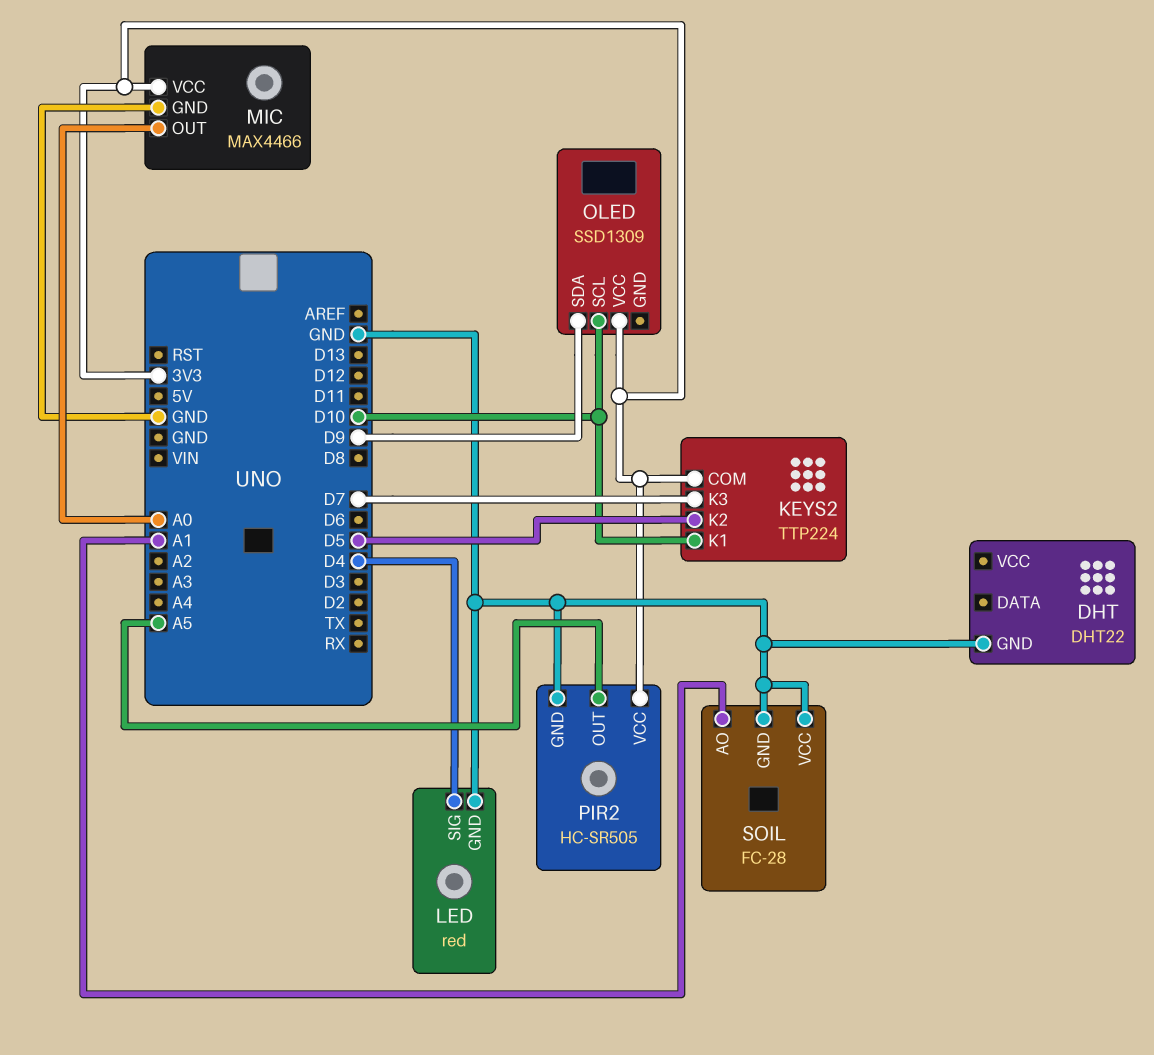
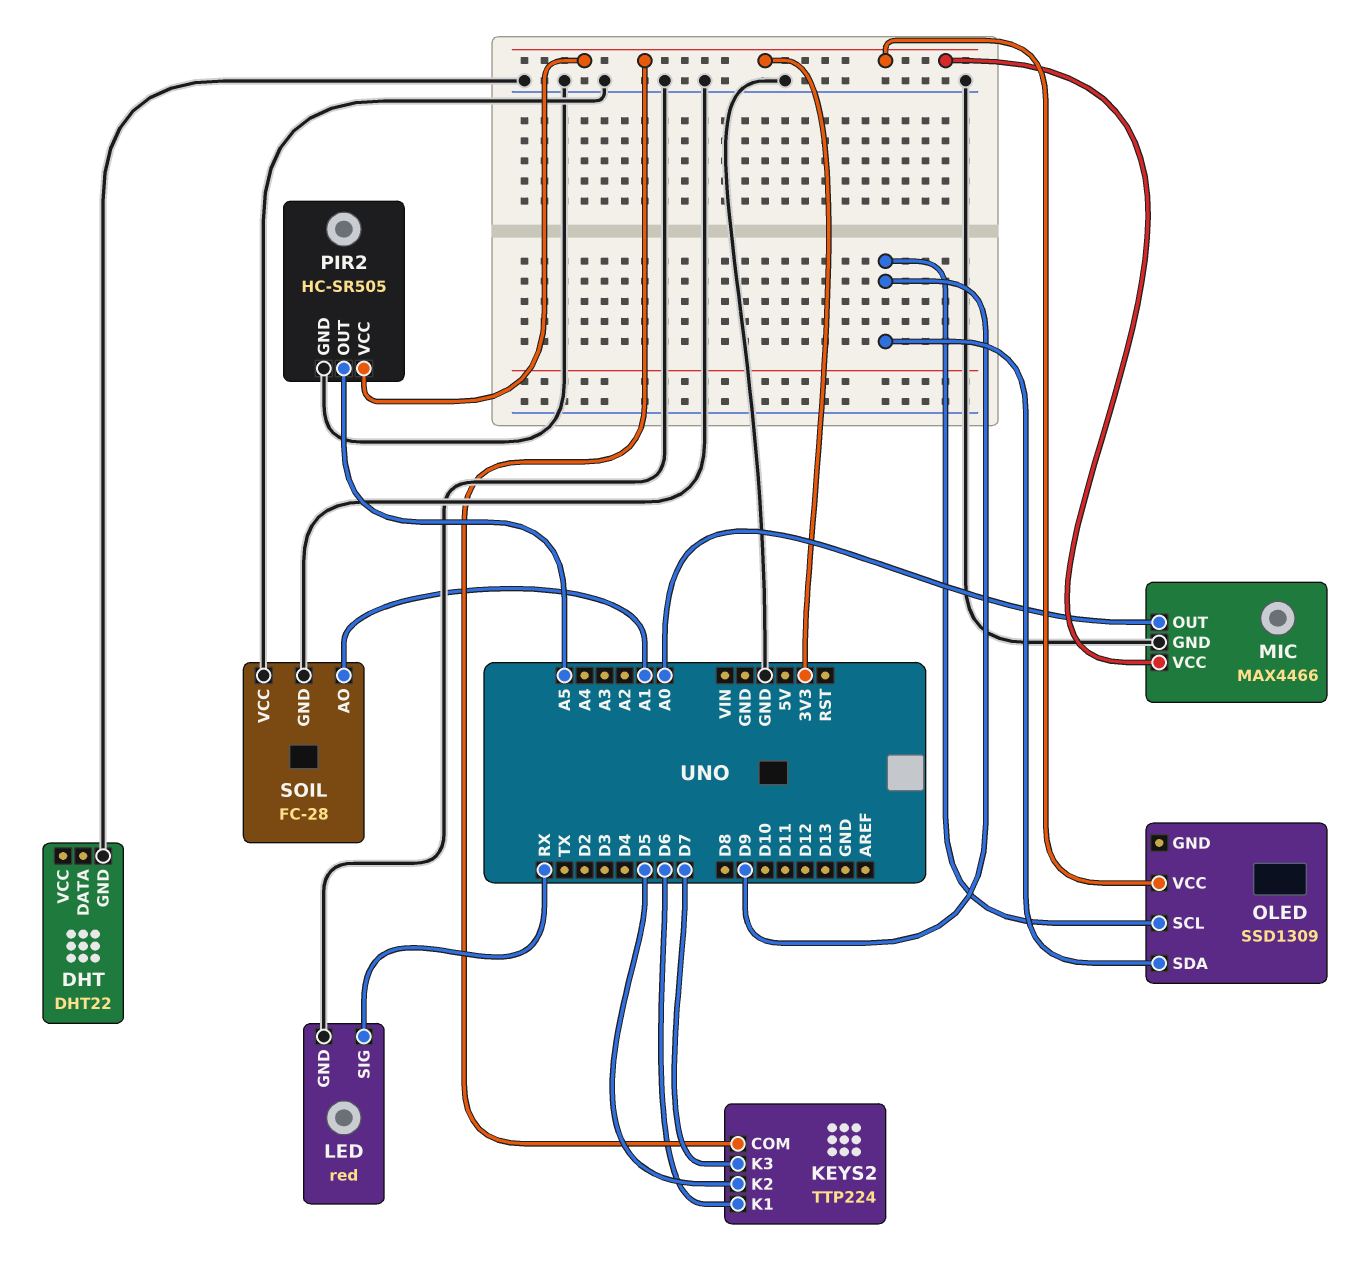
KEYS2 pin K1: D10 -> D6
LED pin SIG: D4 -> RX
OLED pin SCL: D10 -> D9

